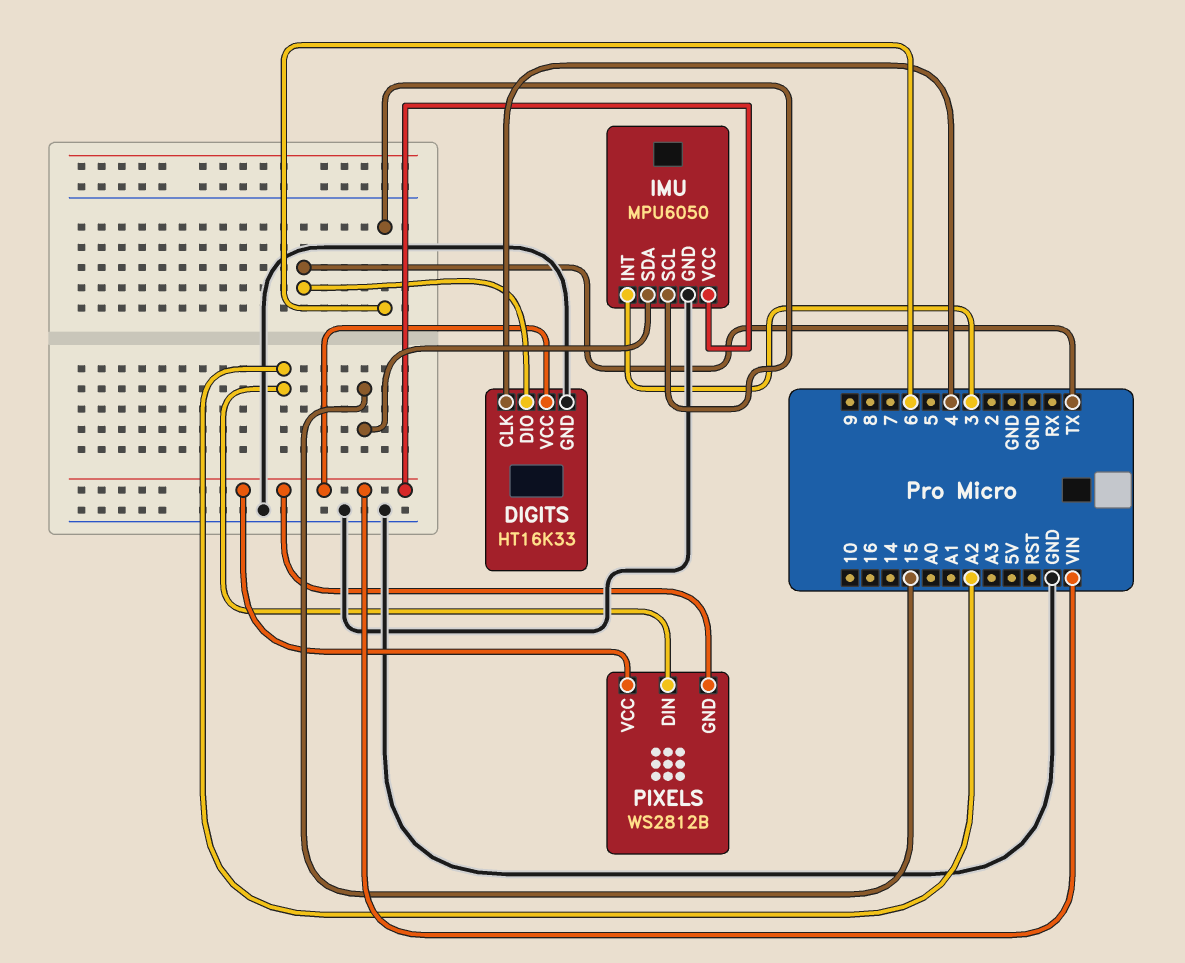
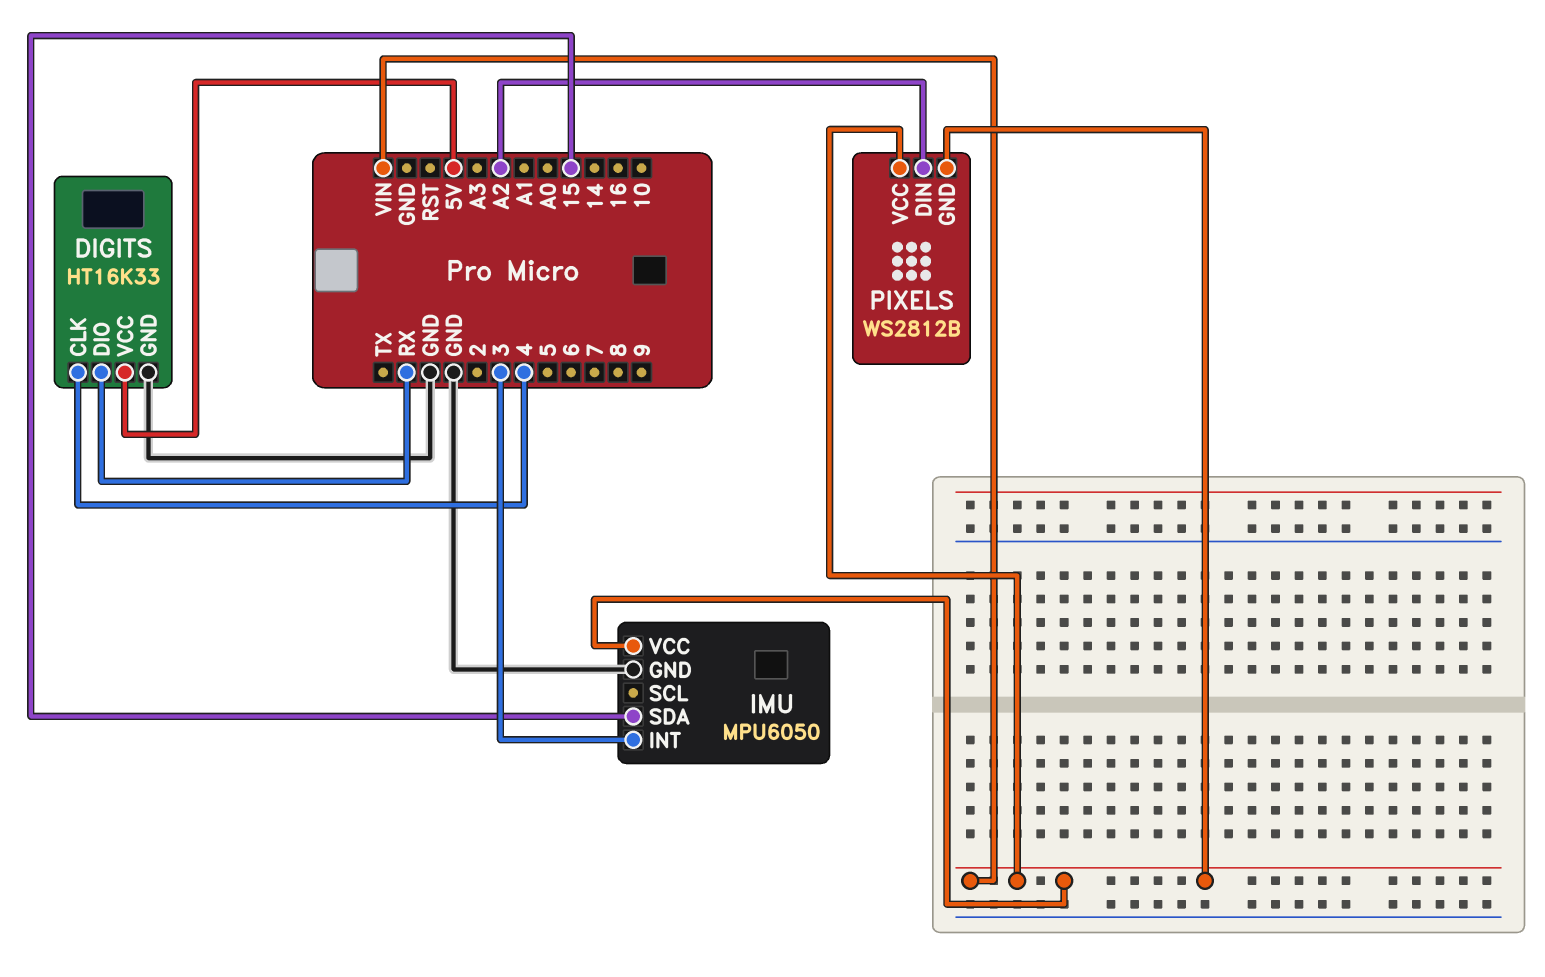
DIGITS pin DIO: TX -> RX
DIGITS pin VCC: VIN -> 5V
IMU pin SCL: 6 -> none

